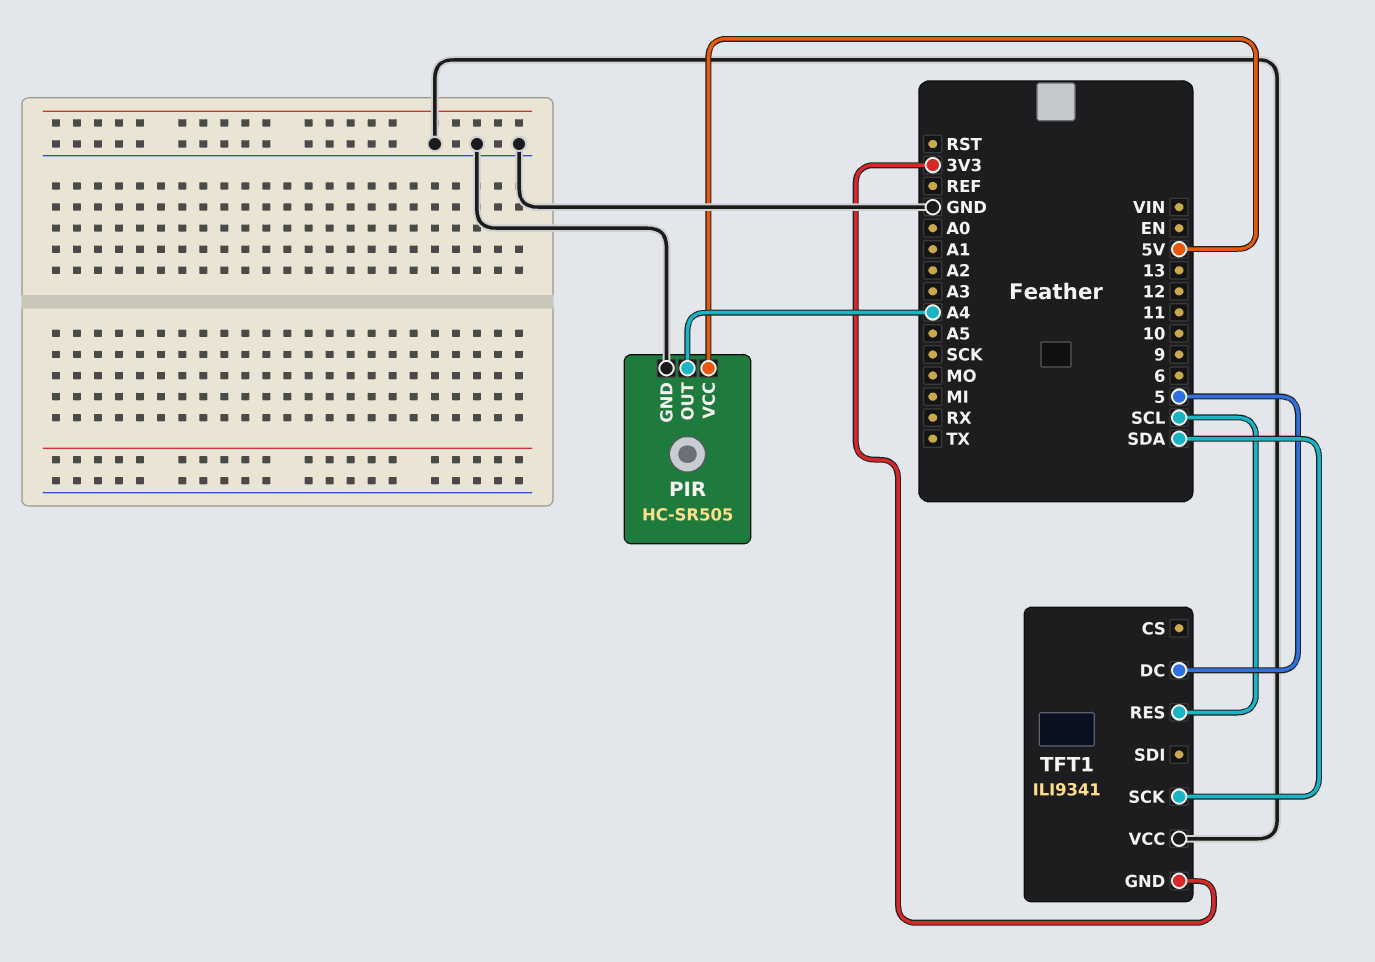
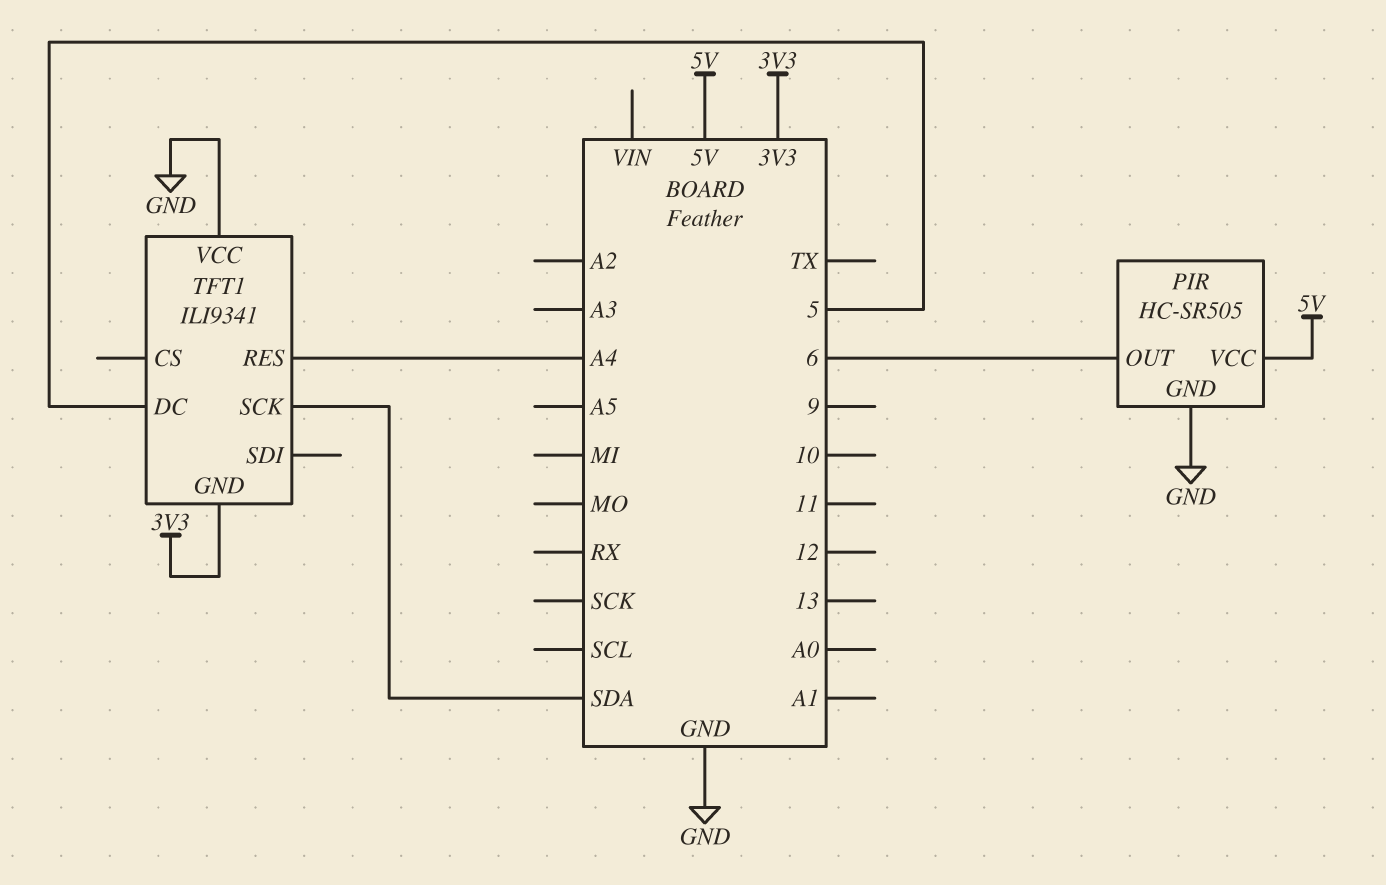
PIR pin OUT: A4 -> 6
TFT1 pin RES: SCL -> A4

